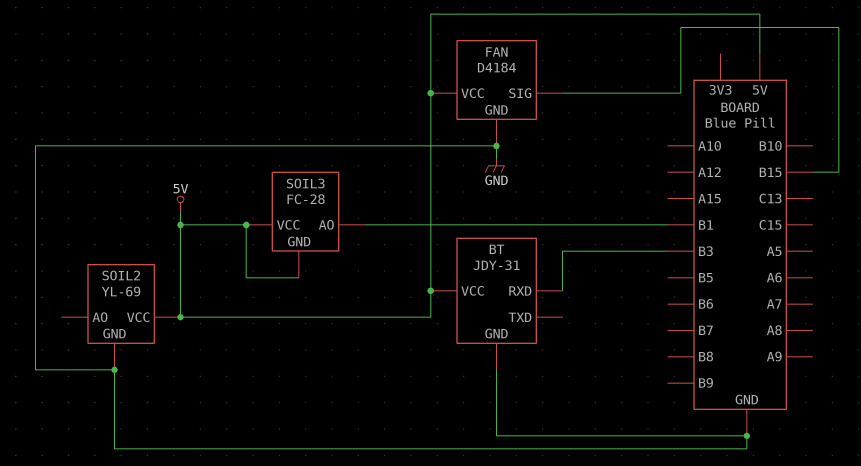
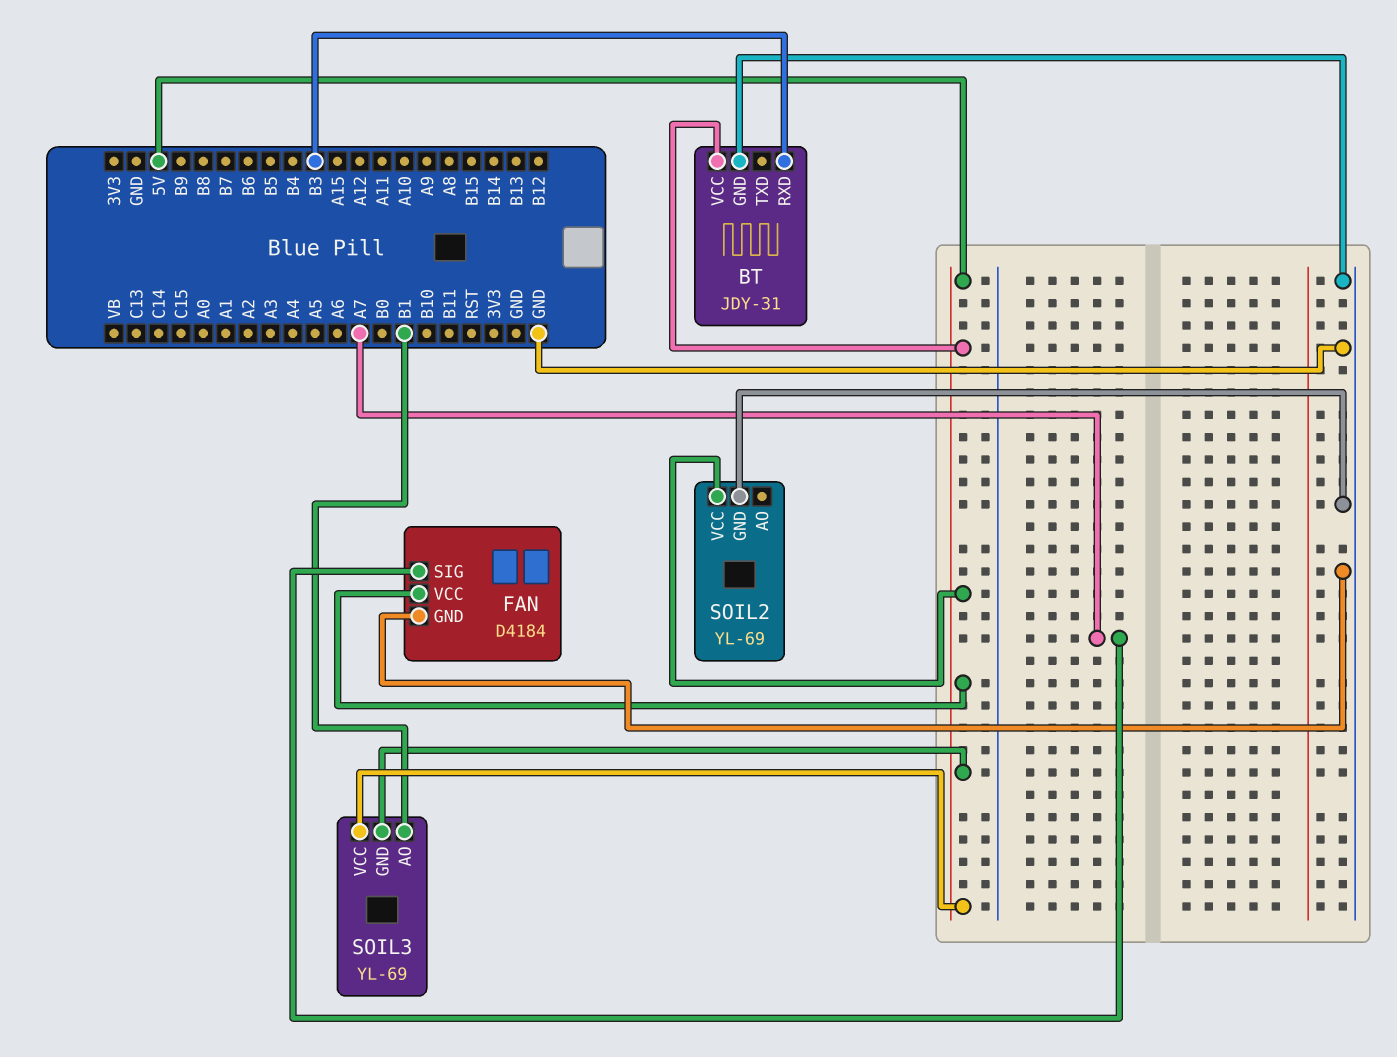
FAN pin SIG: B15 -> A7
SOIL3: FC-28 -> YL-69

